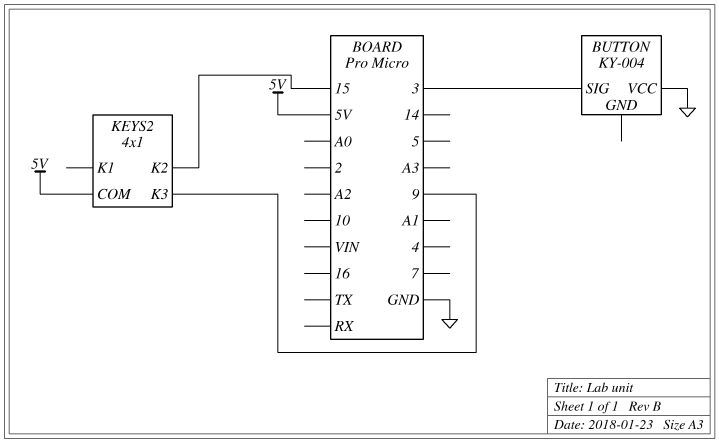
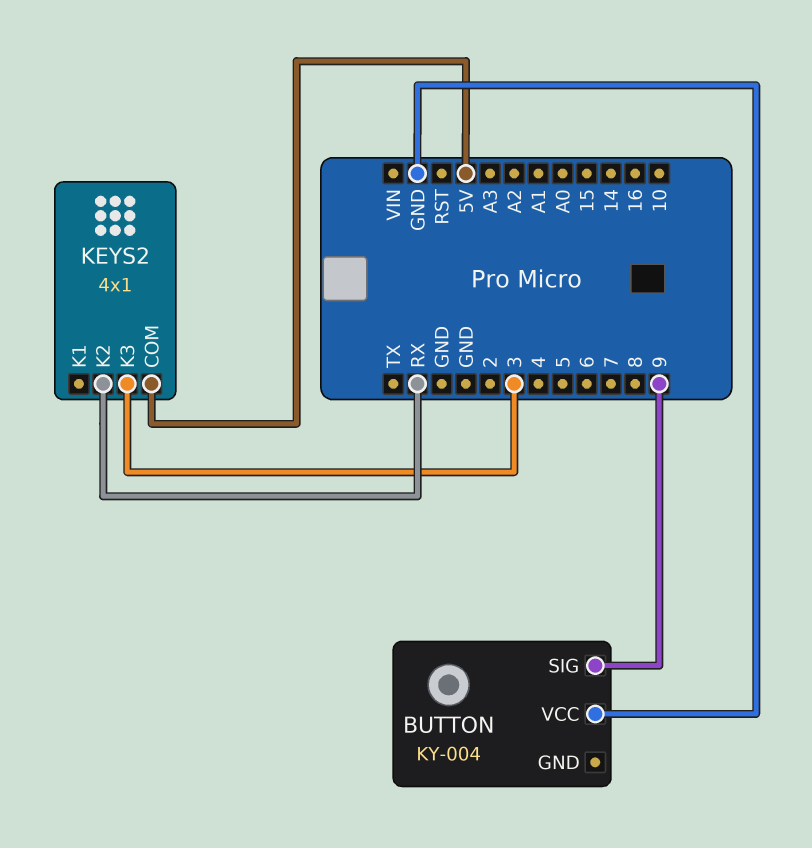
BUTTON pin SIG: 3 -> 9
KEYS2 pin K2: 15 -> RX
KEYS2 pin K3: 9 -> 3

